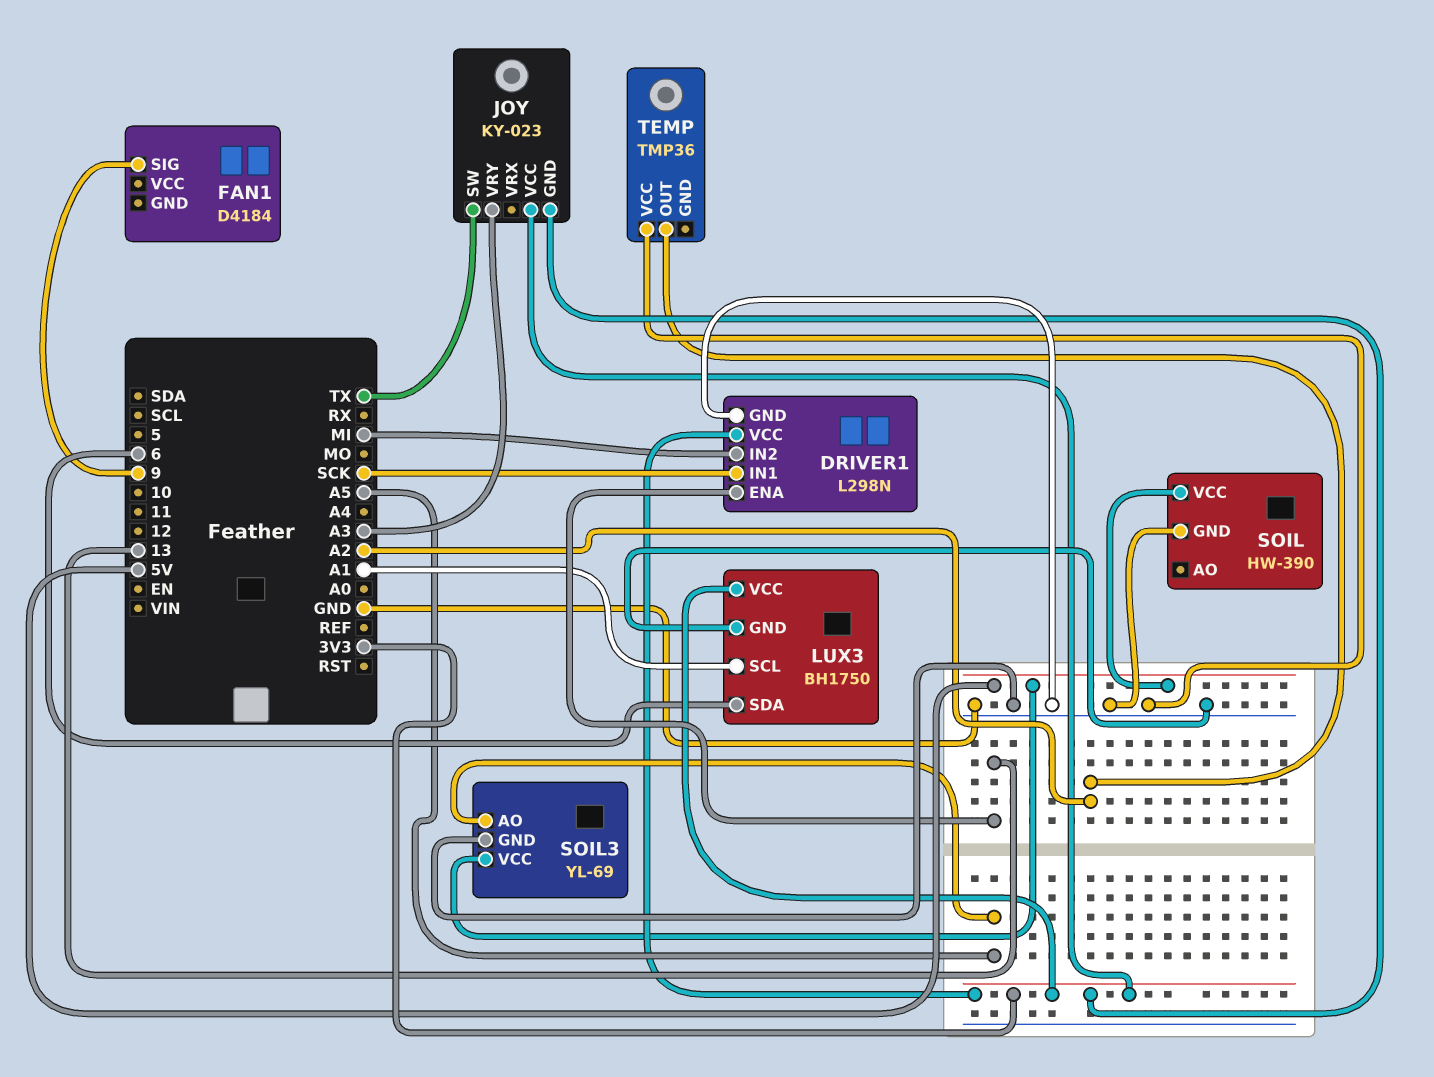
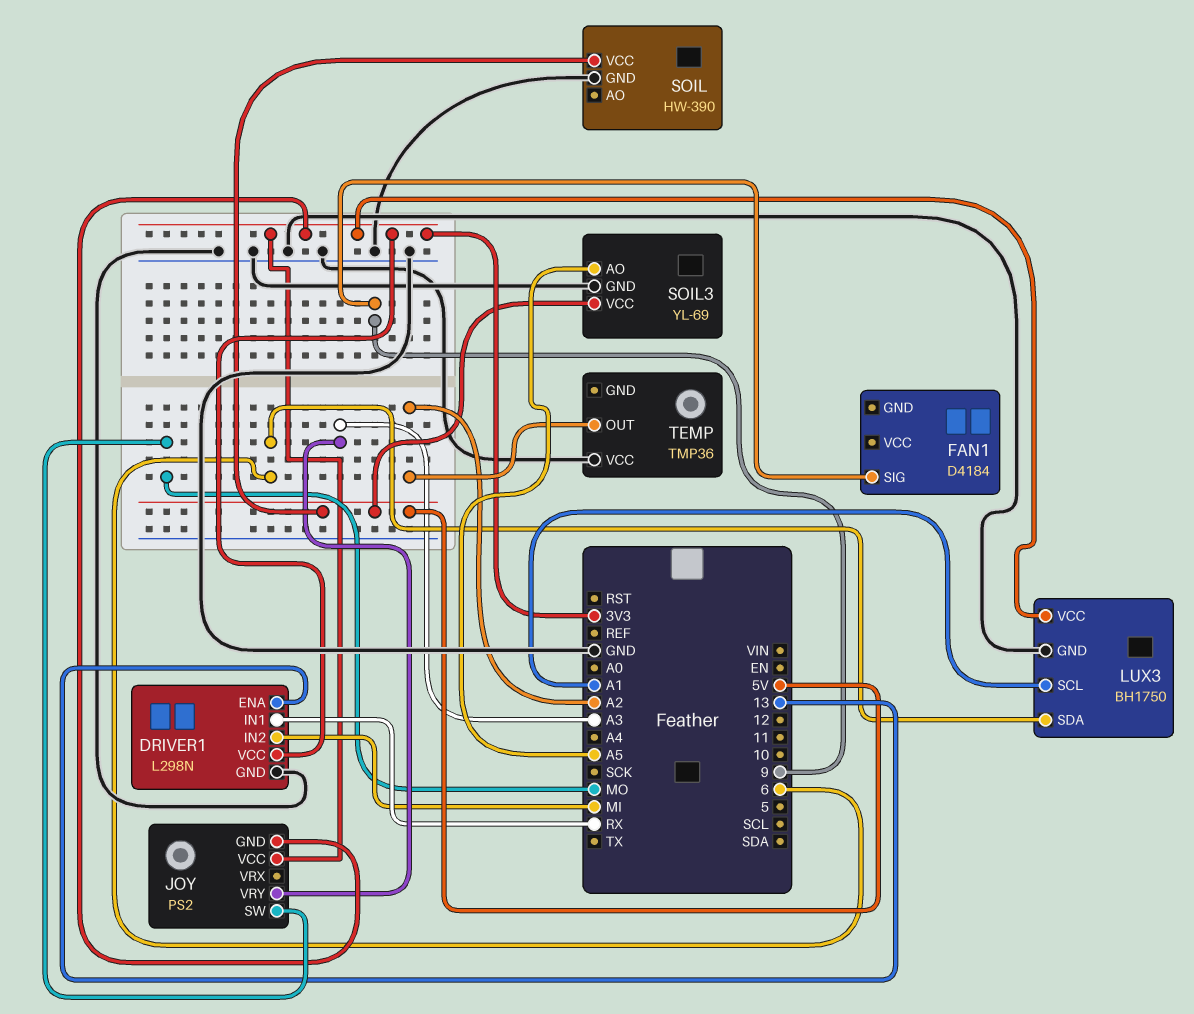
DRIVER1 pin IN1: SCK -> RX
JOY: KY-023 -> PS2
JOY pin SW: TX -> MO

